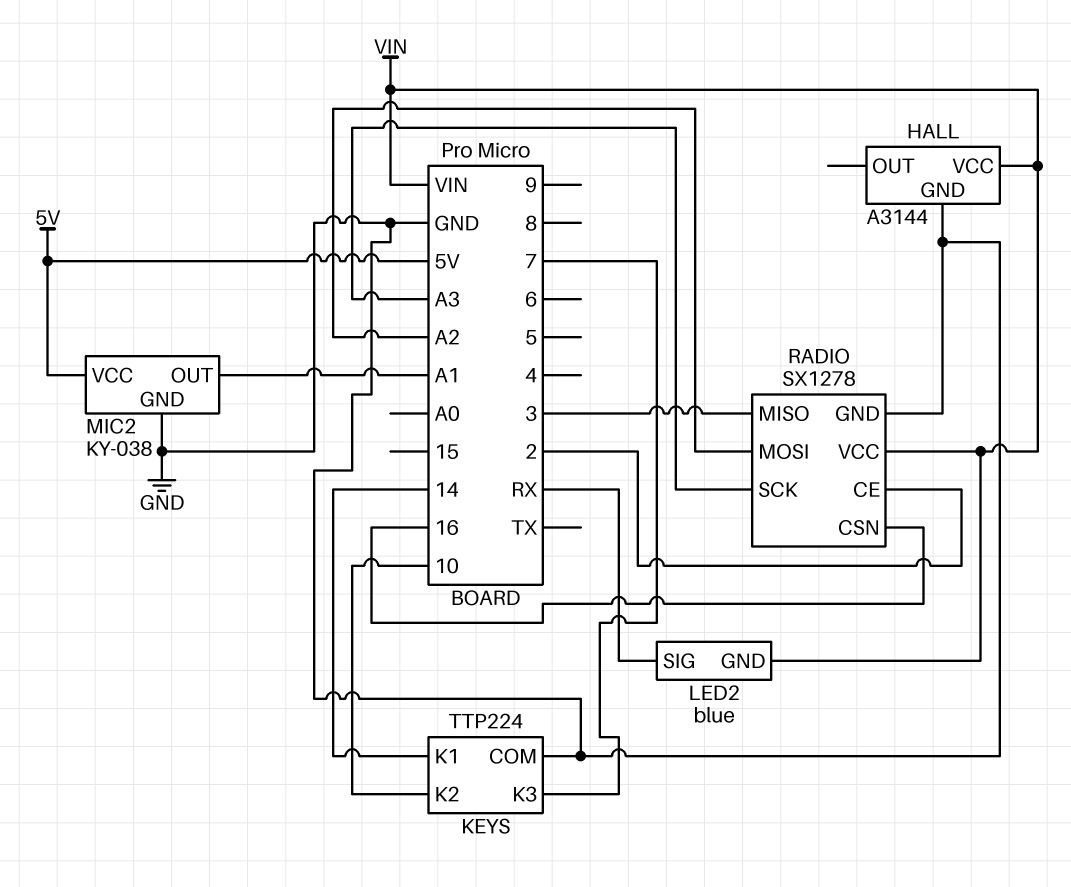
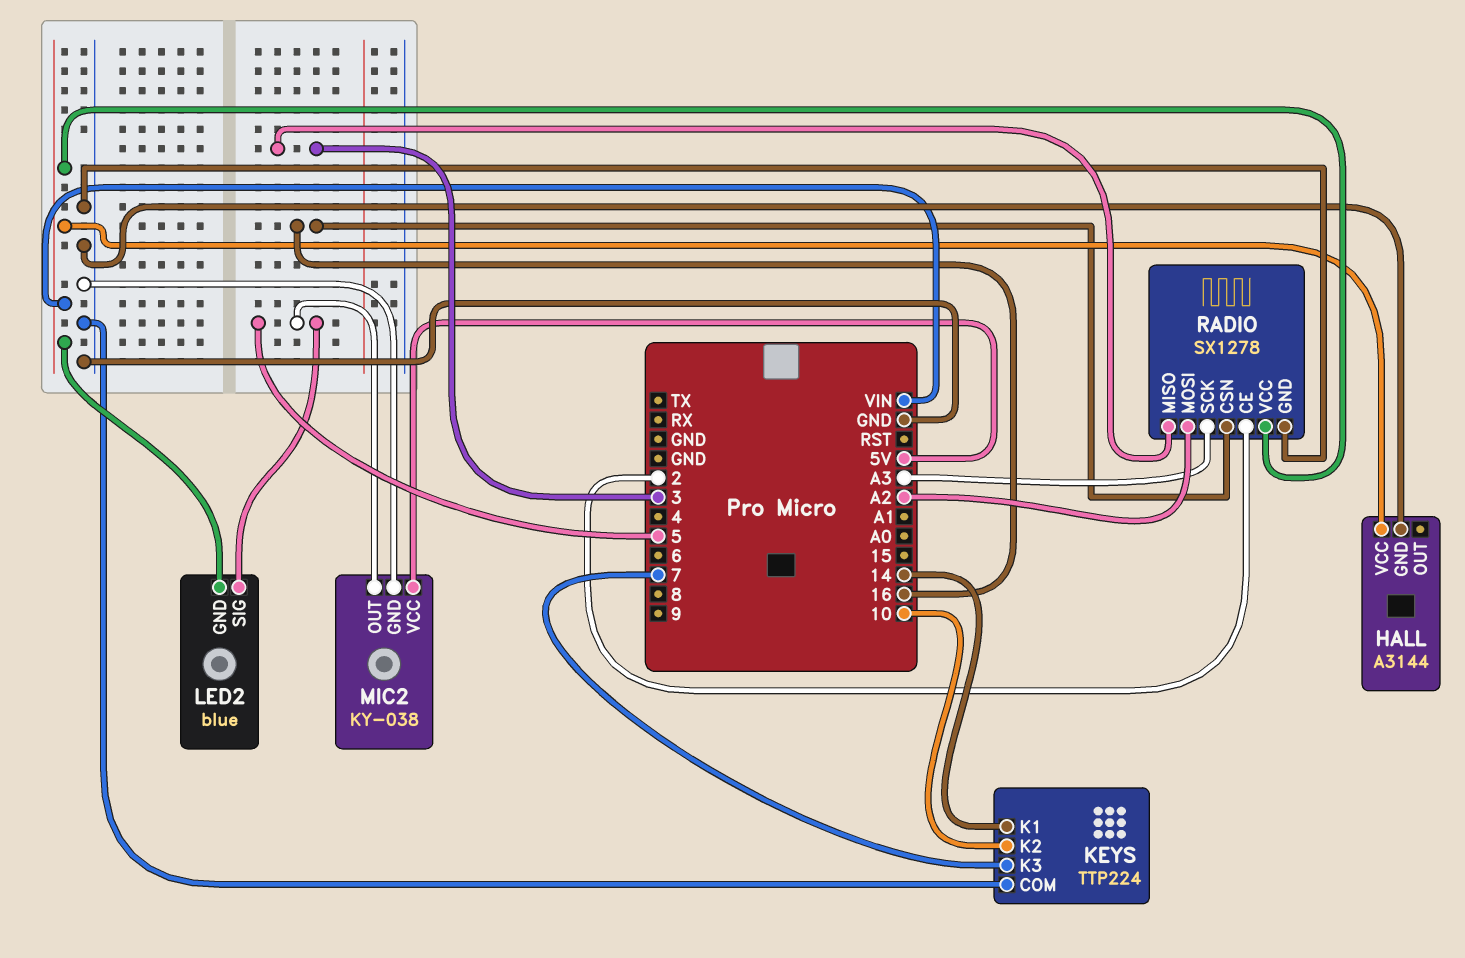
LED2 pin SIG: RX -> 5
MIC2 pin OUT: A1 -> 5

